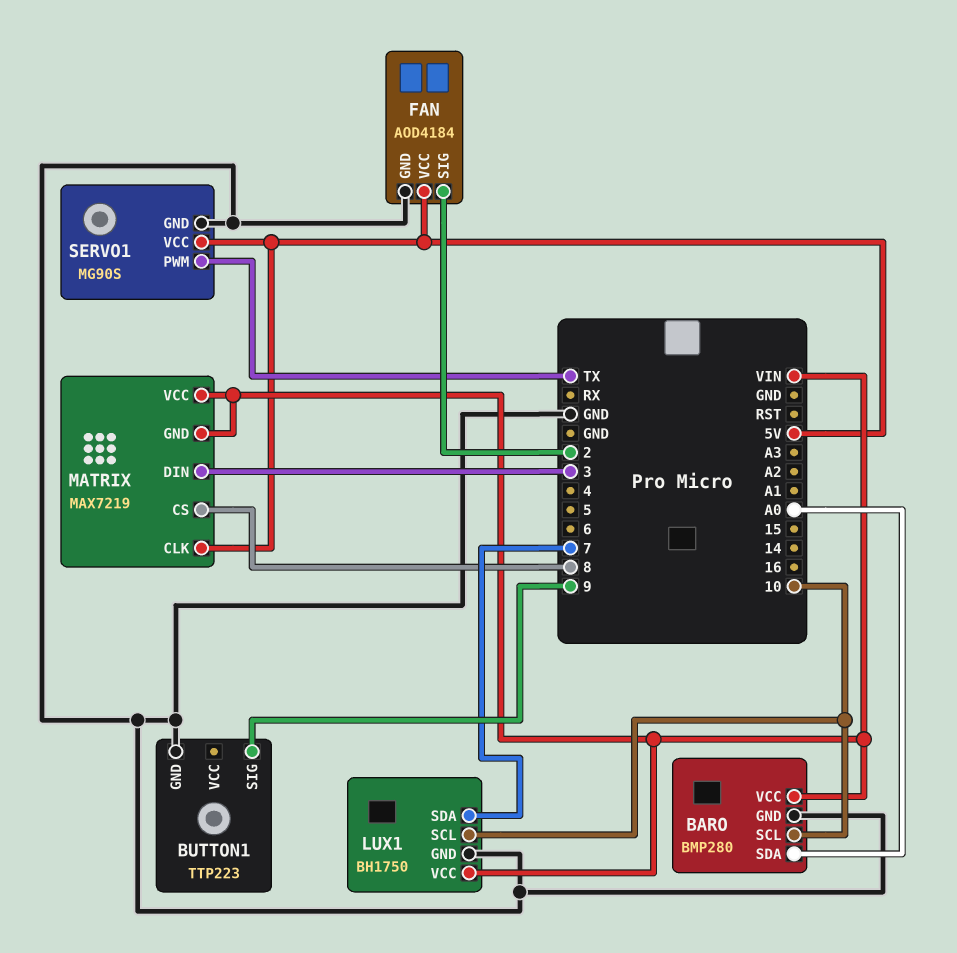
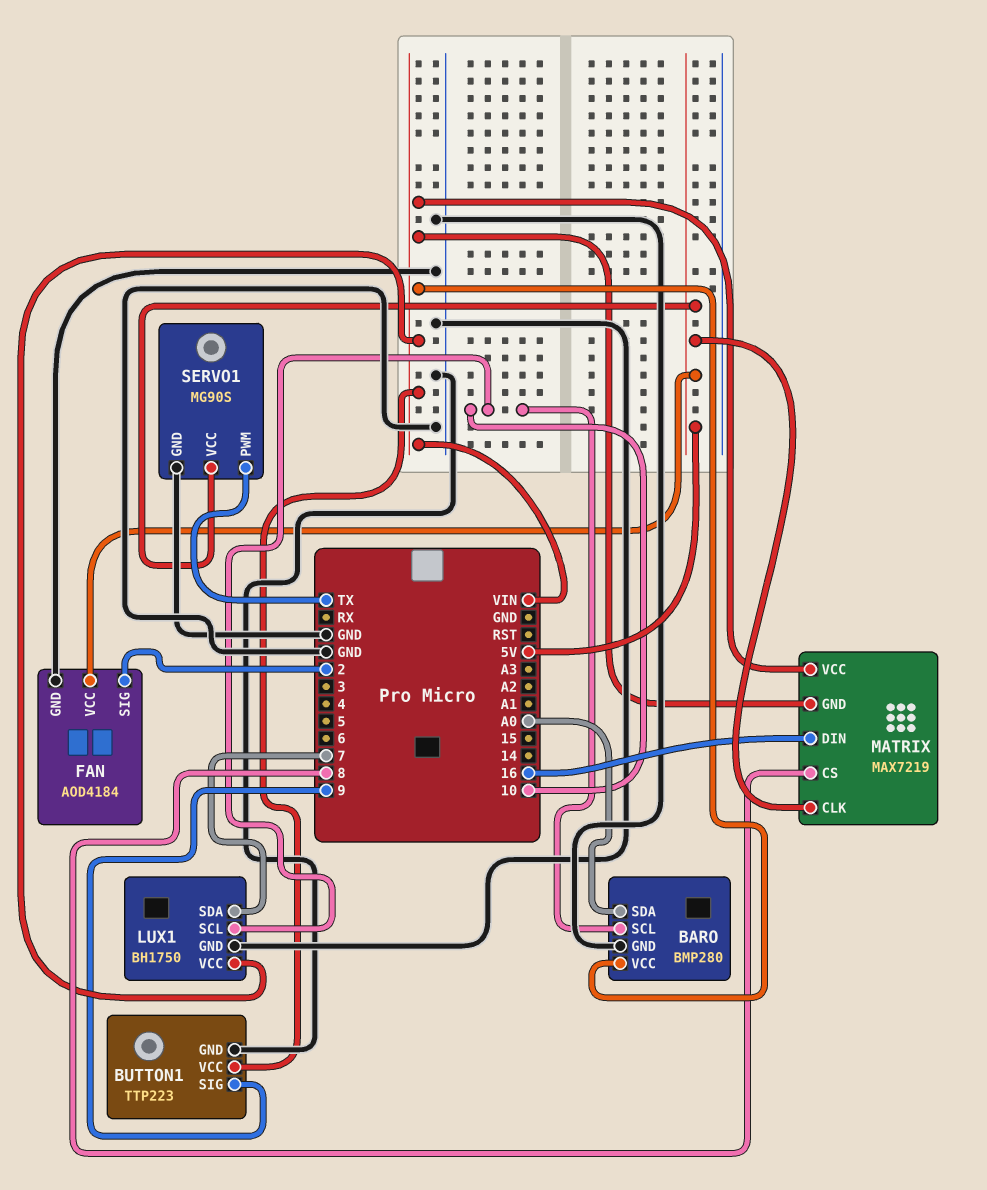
BUTTON1 pin VCC: none -> VIN
MATRIX pin DIN: 3 -> 16

